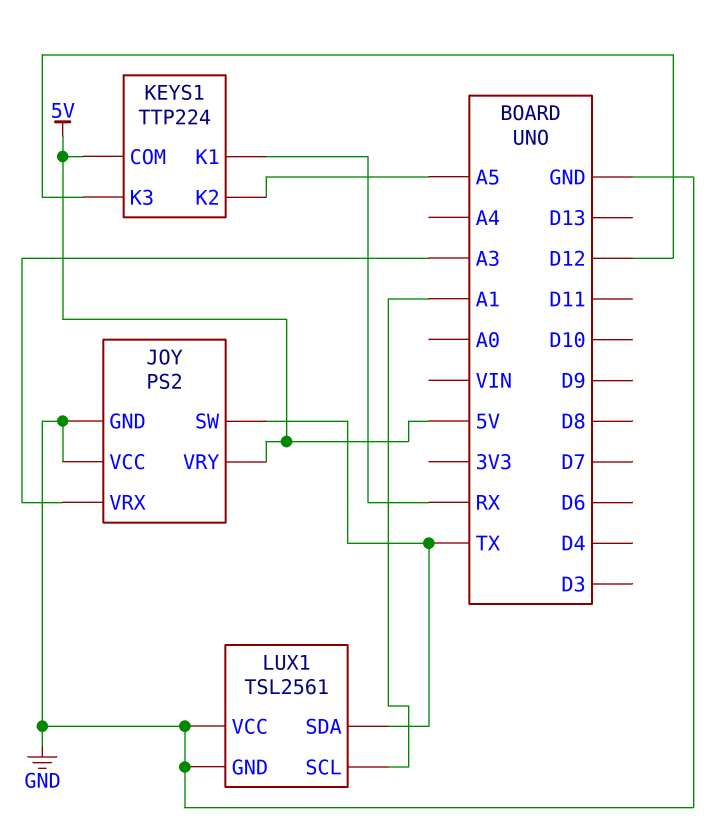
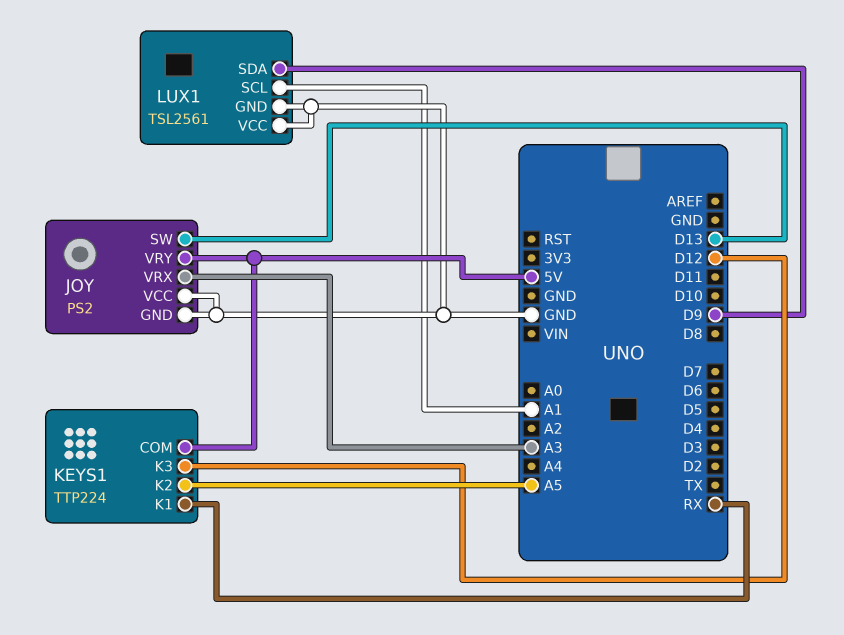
JOY pin SW: TX -> D13
LUX1 pin SDA: TX -> D9

